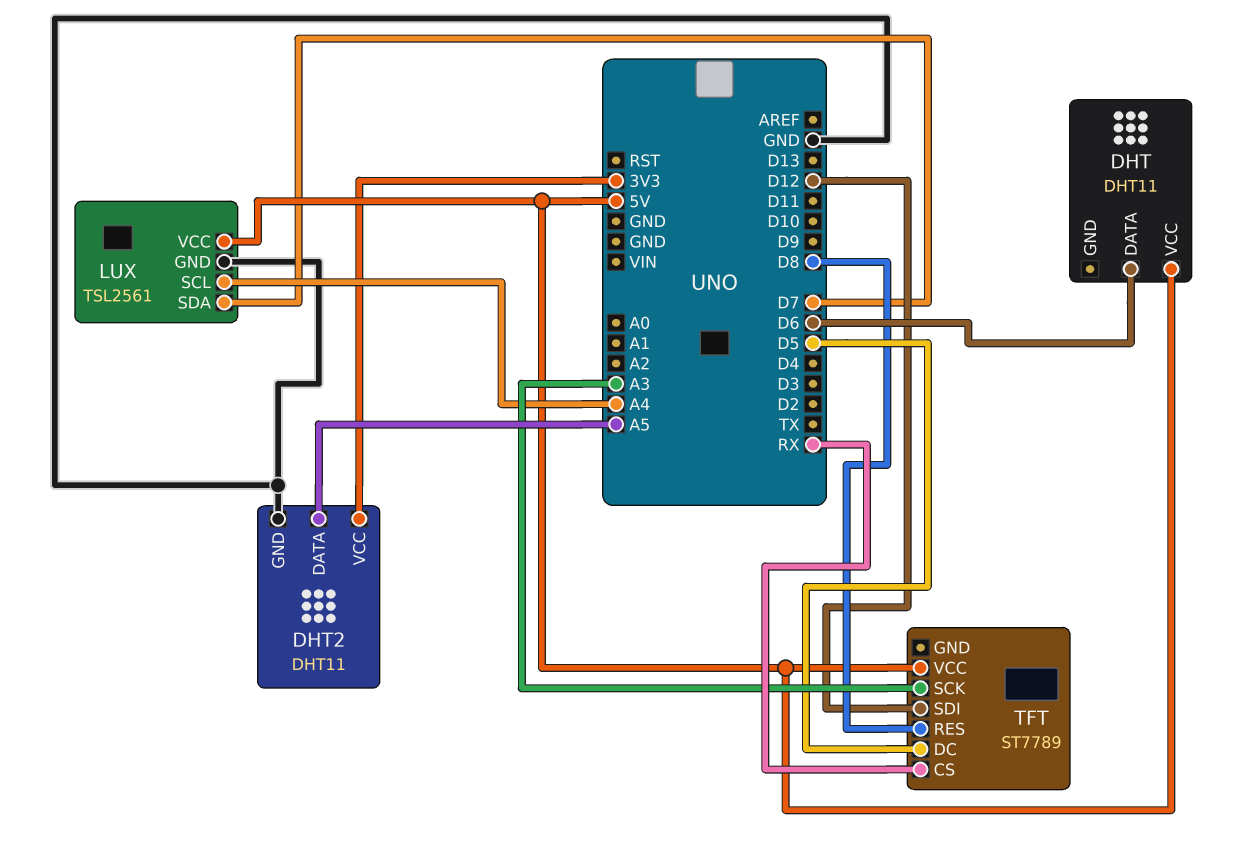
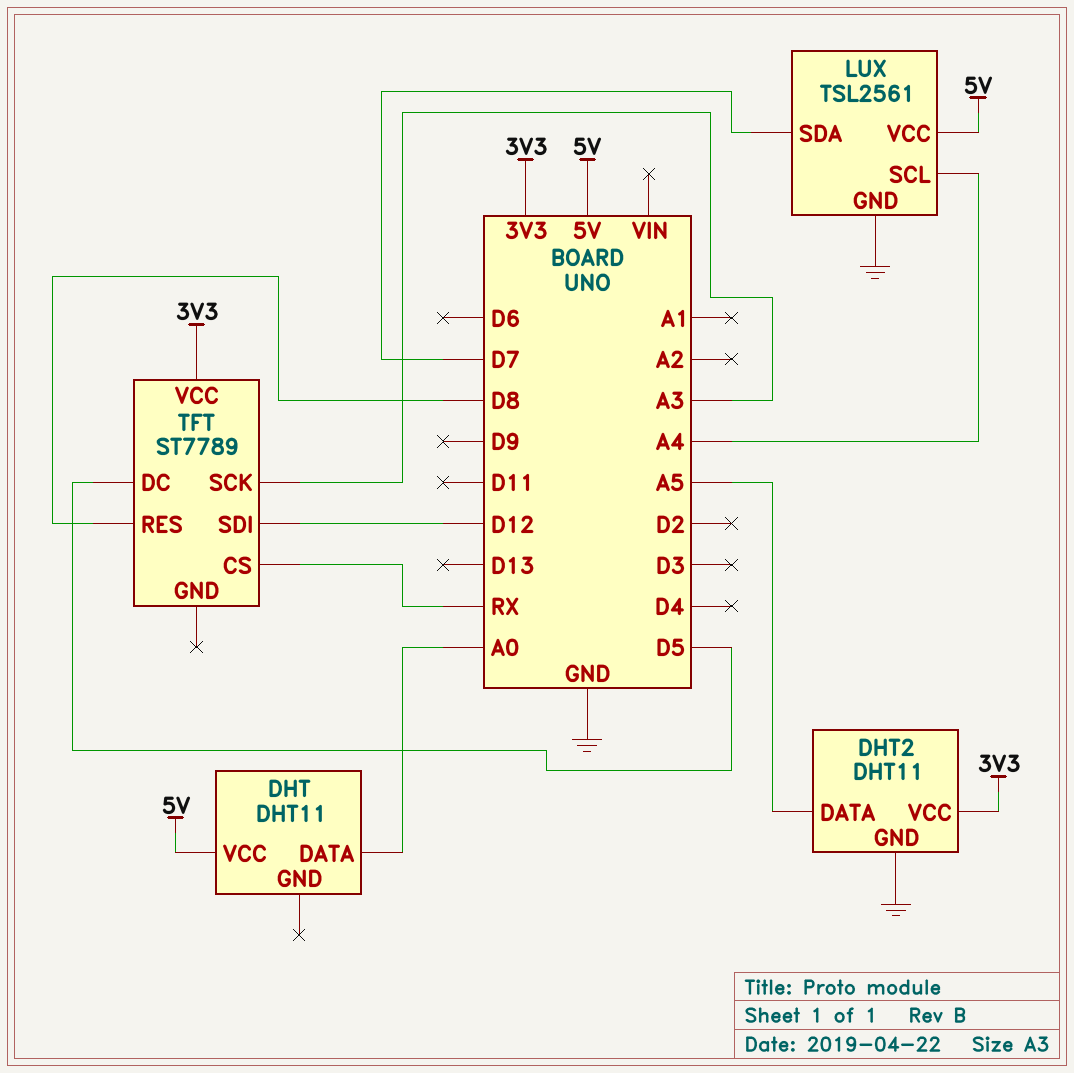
DHT pin DATA: D6 -> A0
TFT pin VCC: 5V -> 3V3

